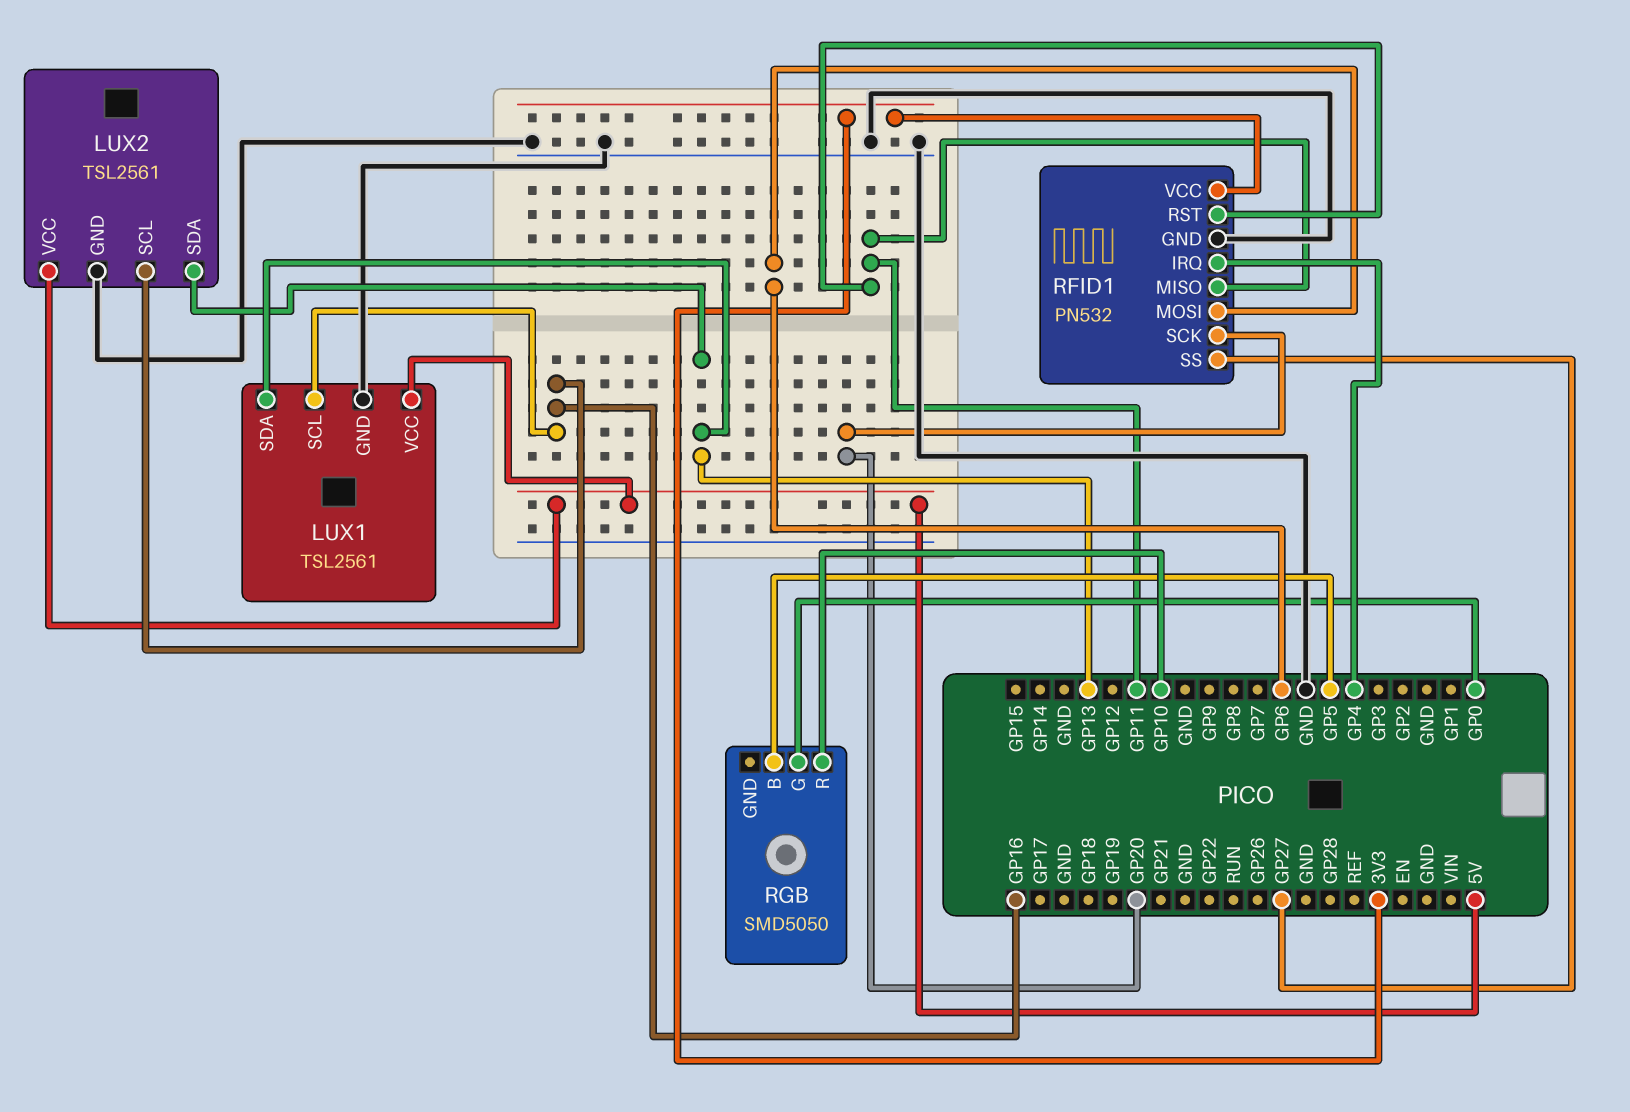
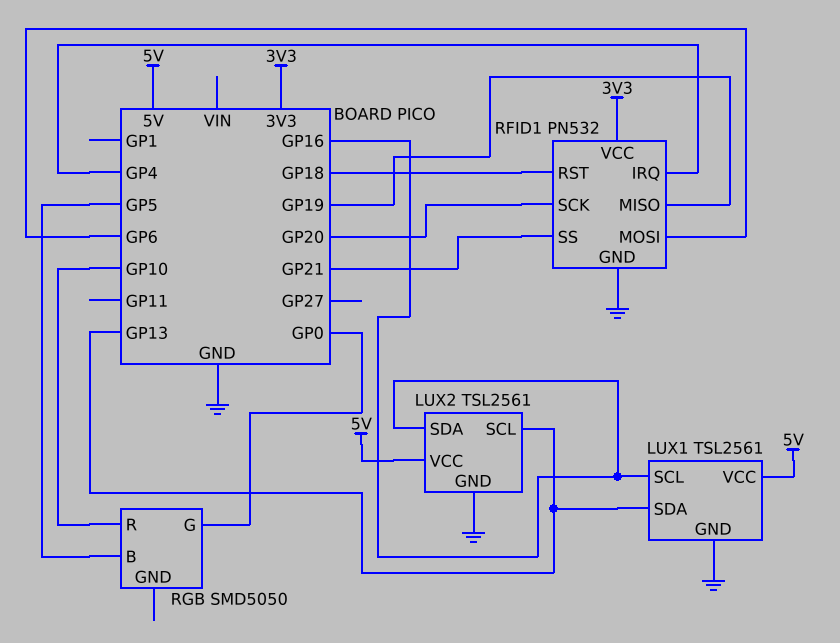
LUX2 pin SCL: GP16 -> GP13
LUX2 pin SDA: GP13 -> GP16
RFID1 pin MISO: GP11 -> GP19
RFID1 pin RST: GP11 -> GP18
RFID1 pin SS: GP27 -> GP21

